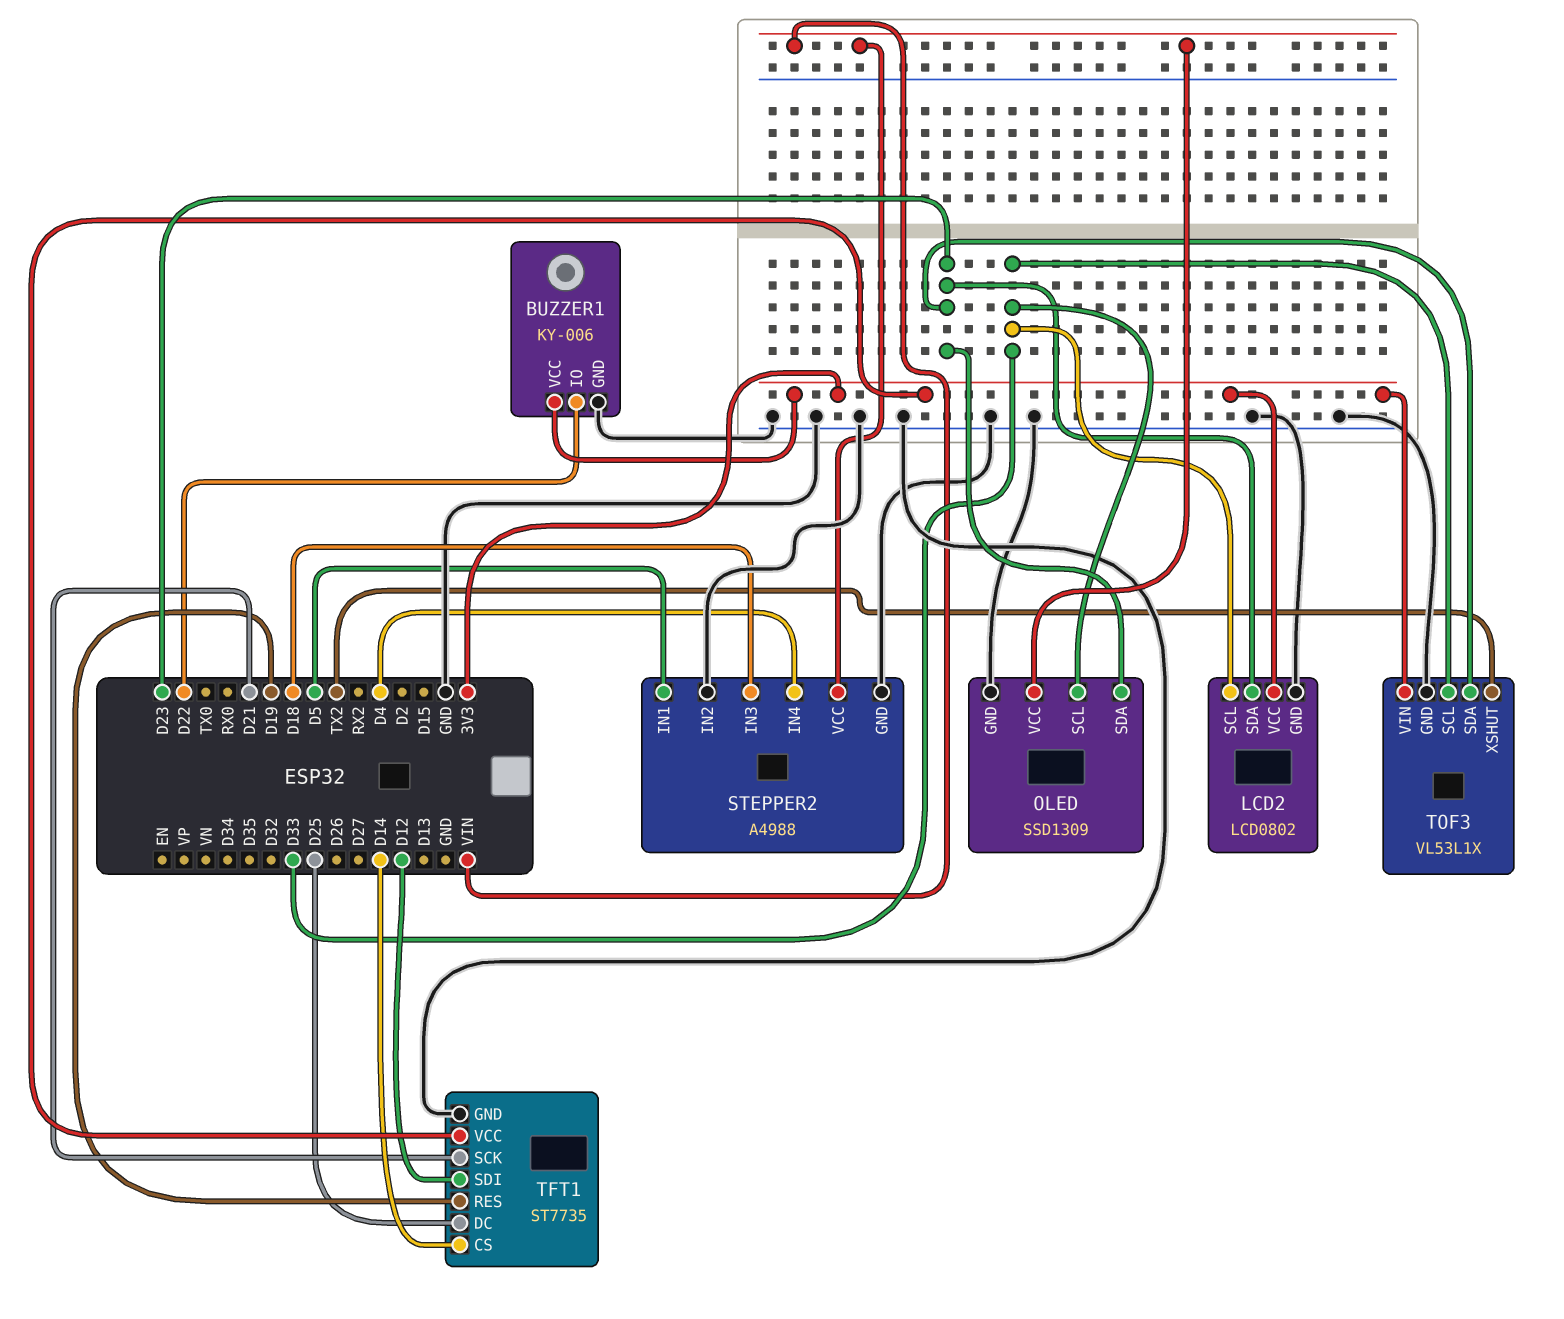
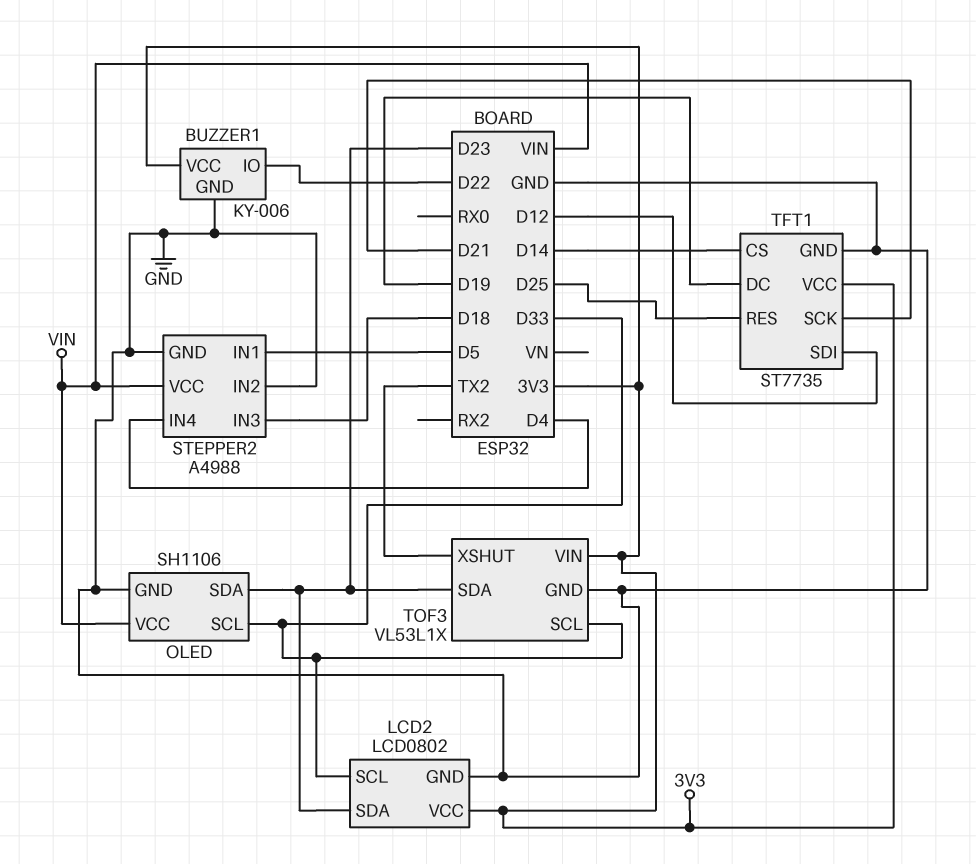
OLED: SSD1309 -> SH1106
TFT1 pin DC: D25 -> D19
TFT1 pin RES: D19 -> D25

